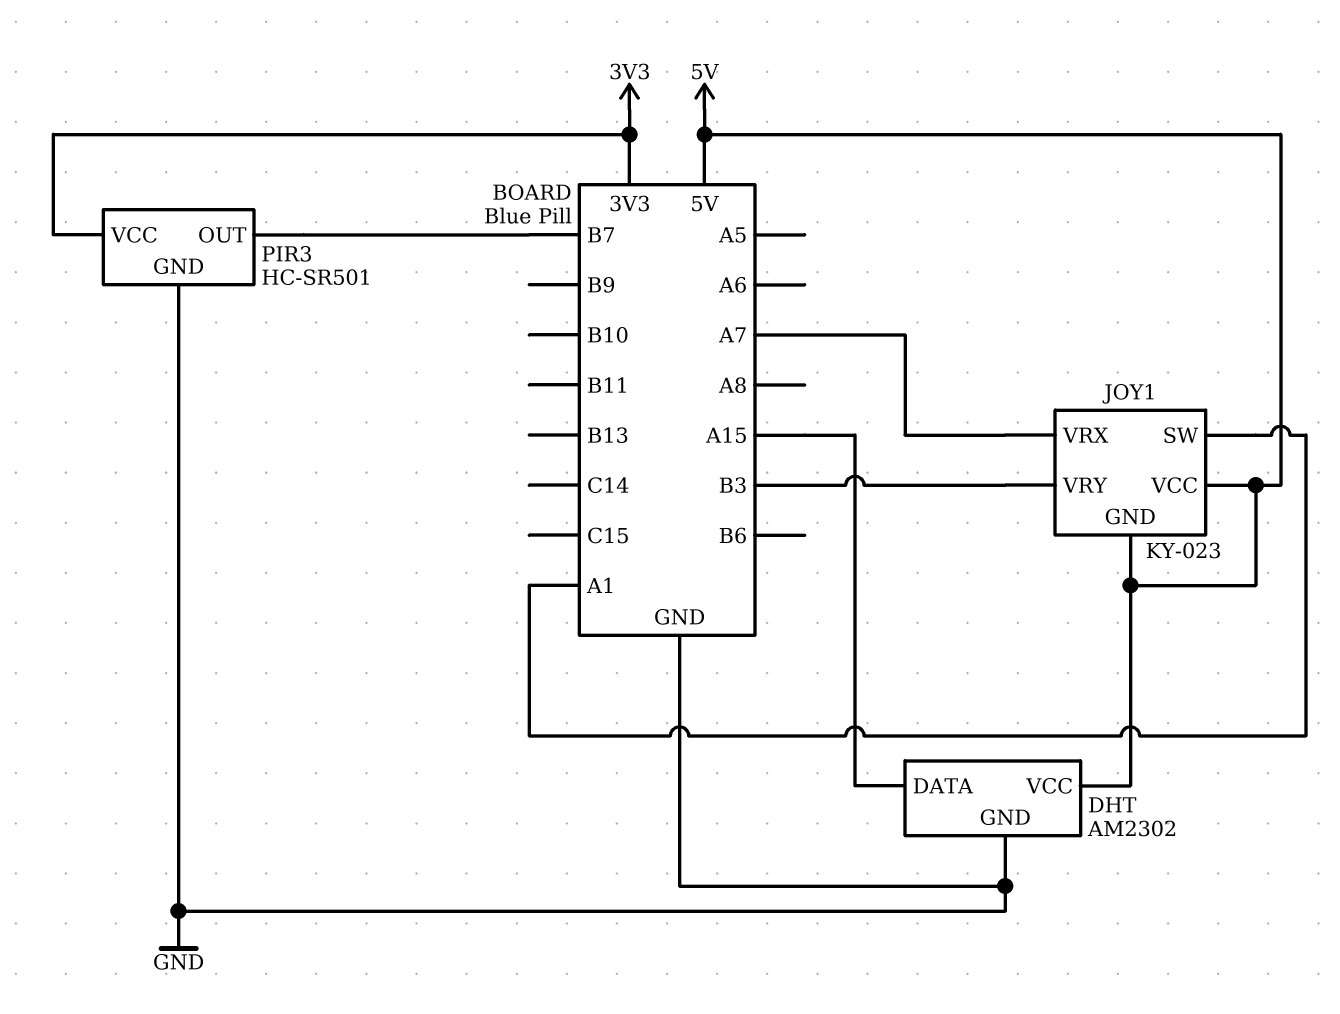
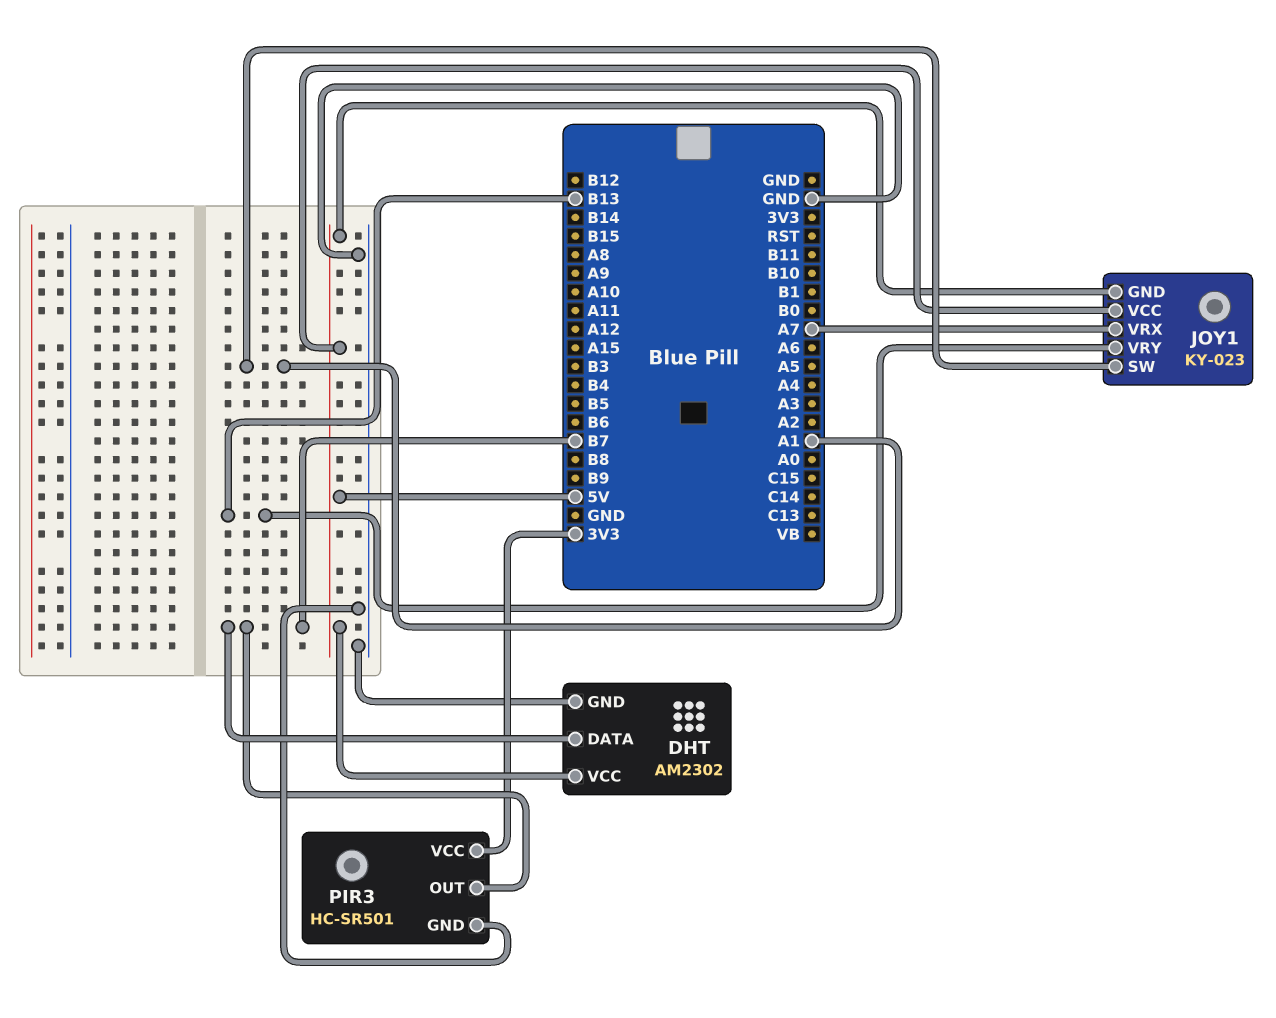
DHT pin DATA: A15 -> B7
JOY1 pin VRY: B3 -> B13

